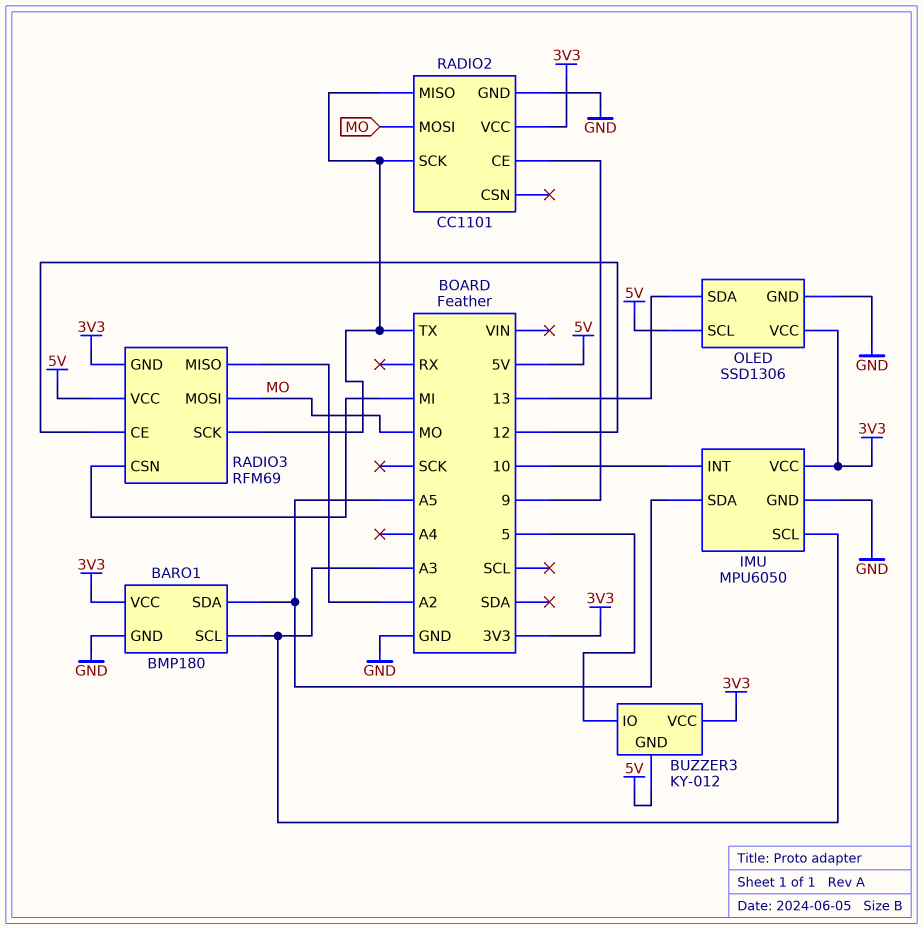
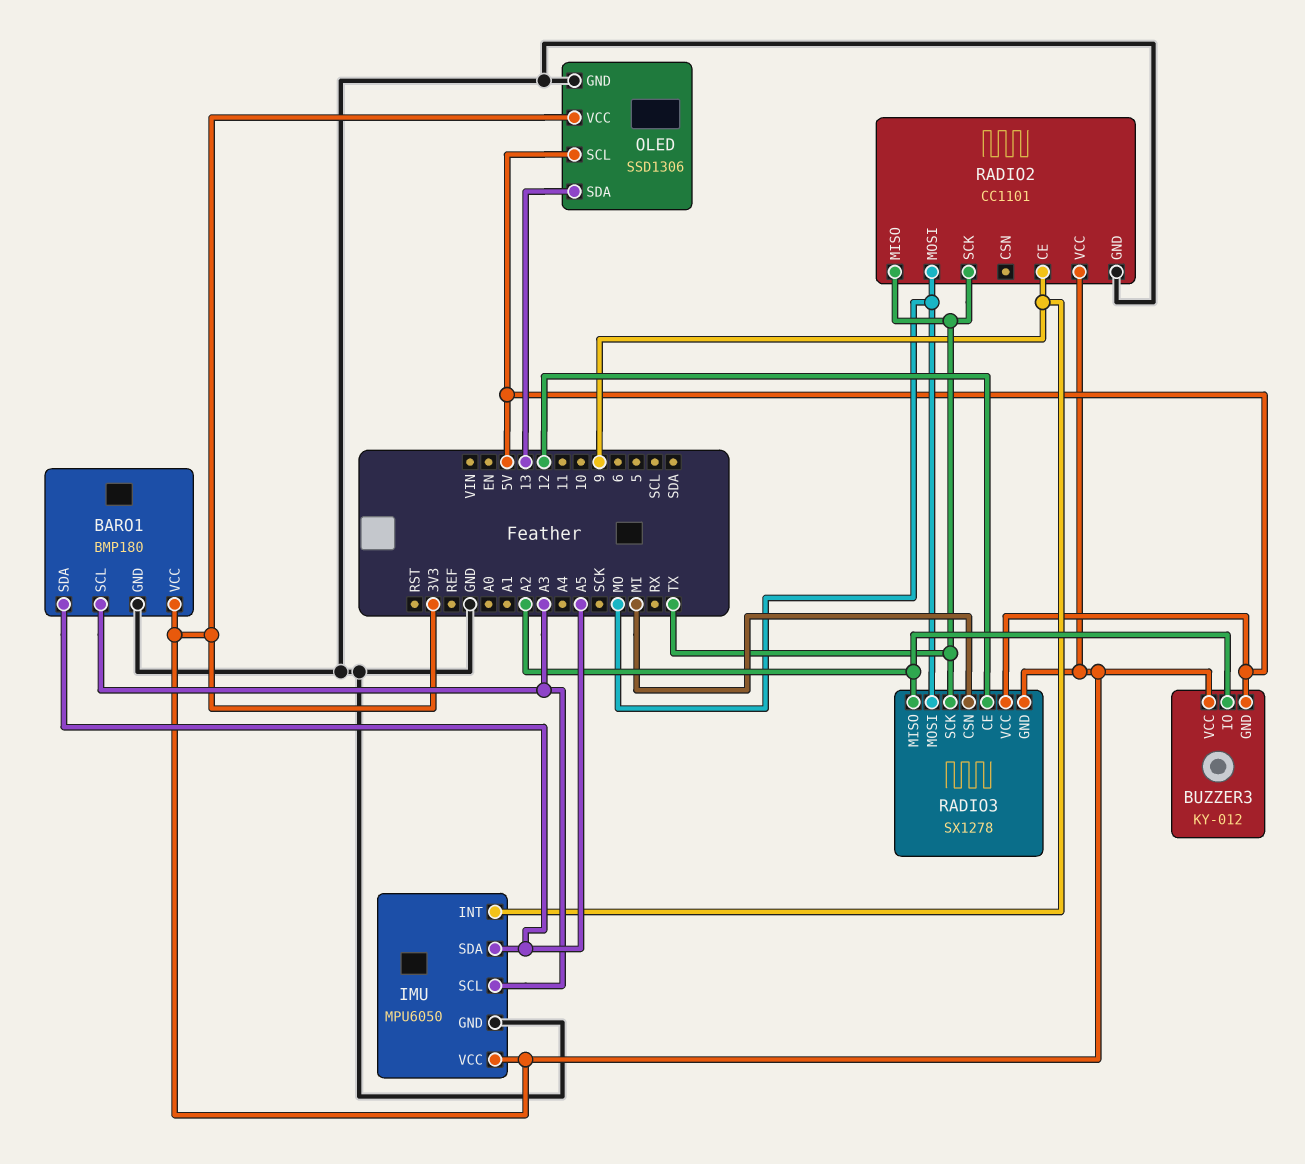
BUZZER3 pin IO: 5 -> A2
IMU pin INT: 10 -> 9
RADIO3: RFM69 -> SX1278

